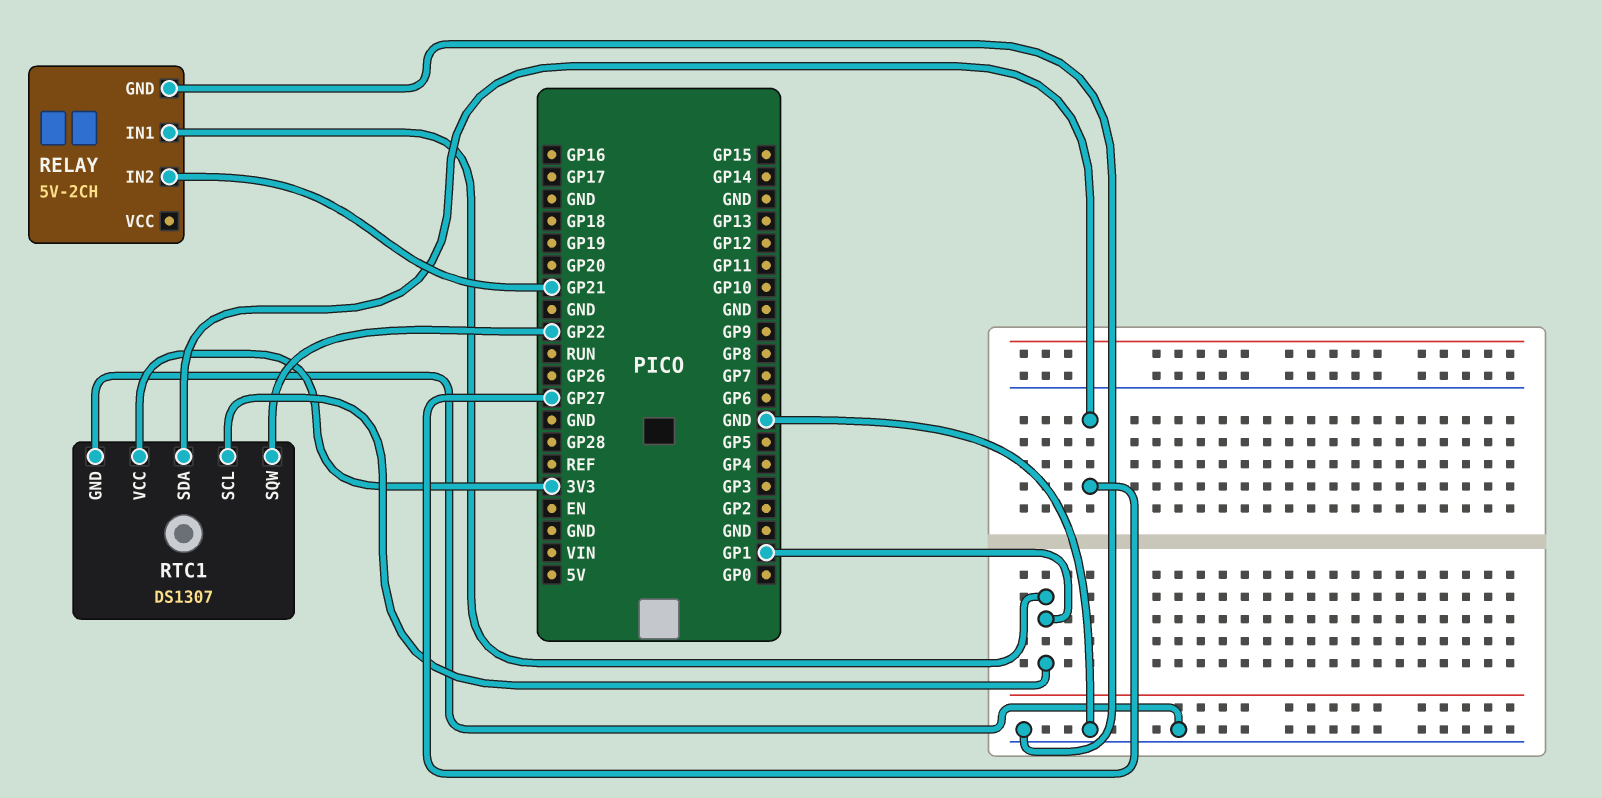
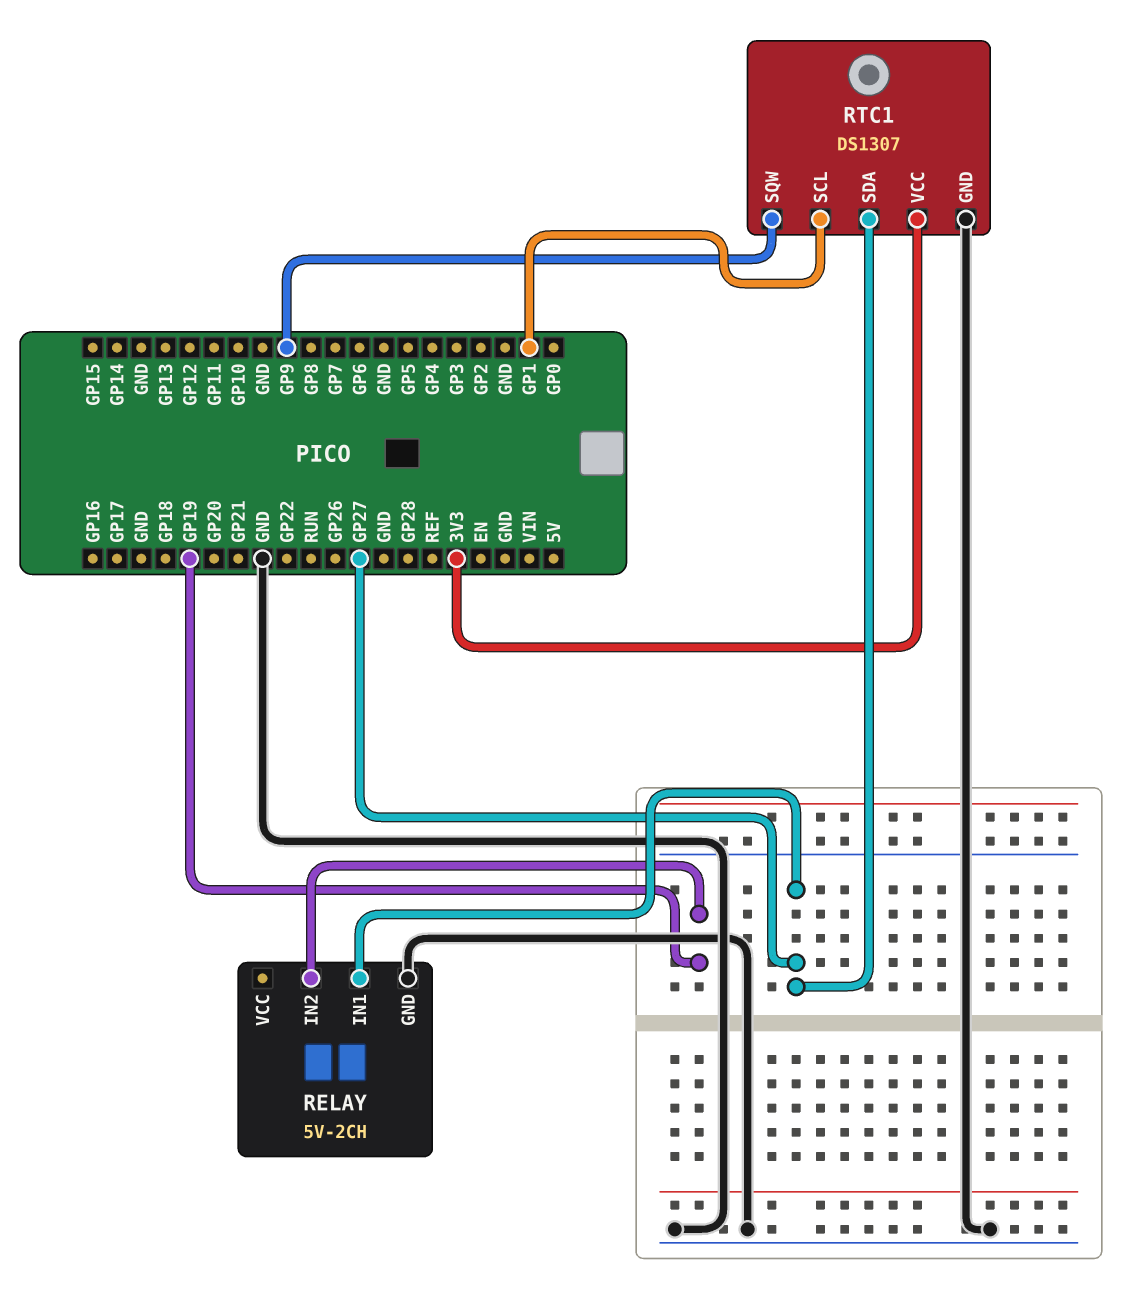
RELAY pin IN1: GP1 -> GP27
RELAY pin IN2: GP21 -> GP19
RTC1 pin SQW: GP22 -> GP9

